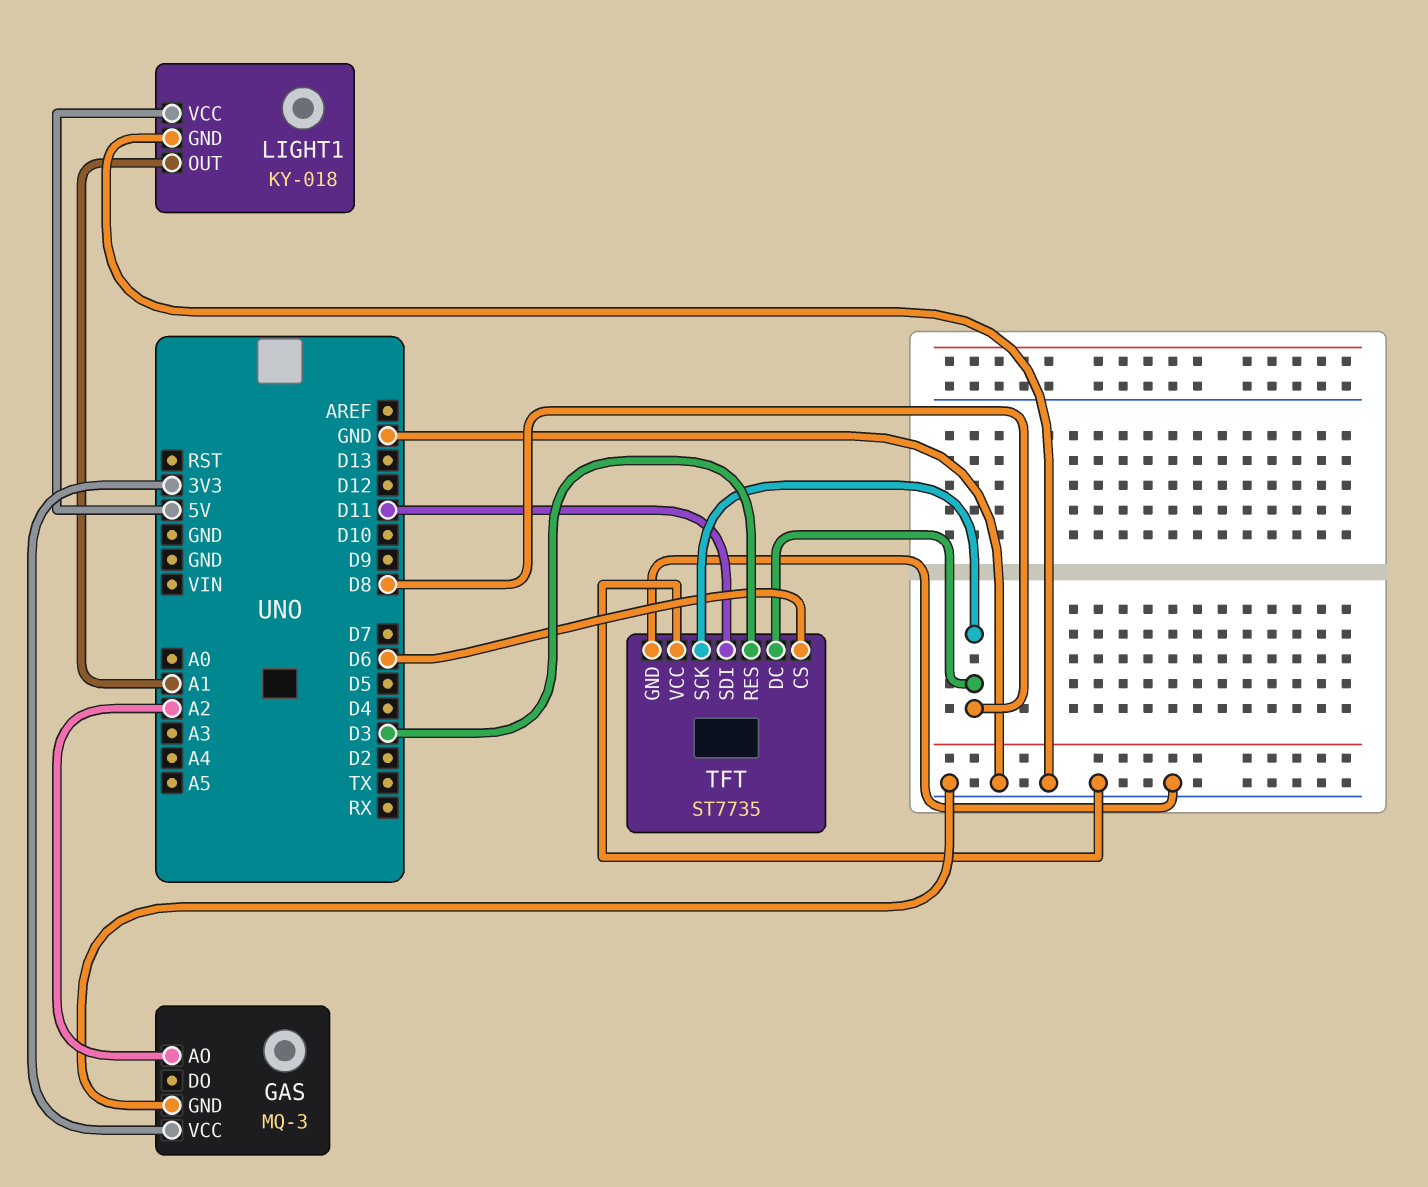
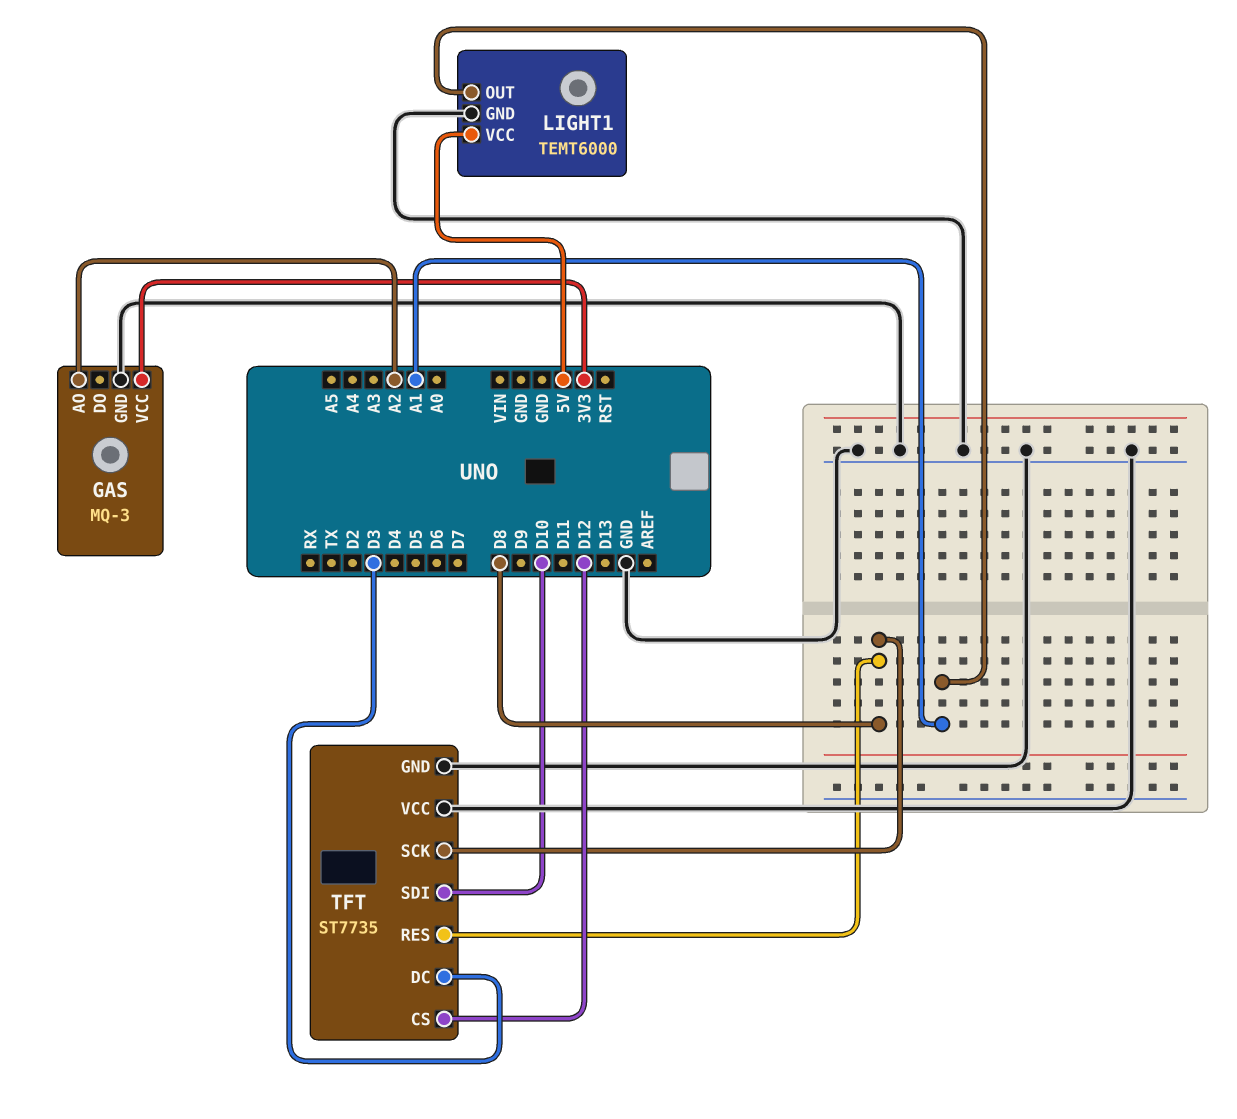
LIGHT1: KY-018 -> TEMT6000
TFT pin CS: D6 -> D12
TFT pin DC: D8 -> D3
TFT pin RES: D3 -> D8
TFT pin SDI: D11 -> D10

